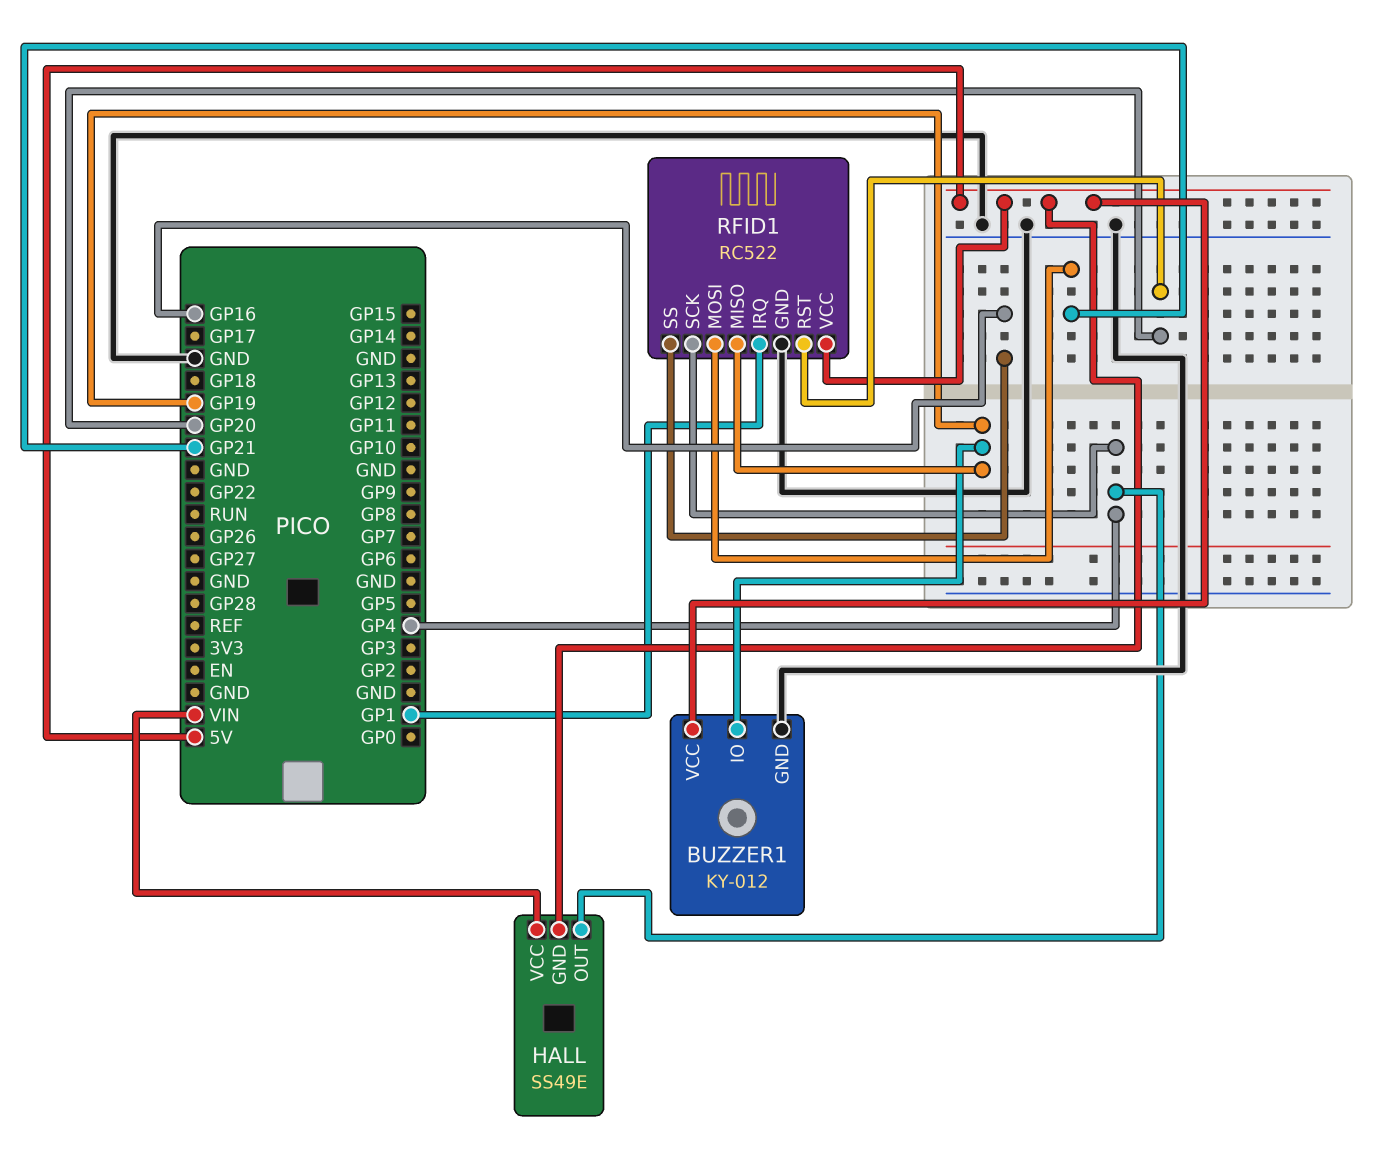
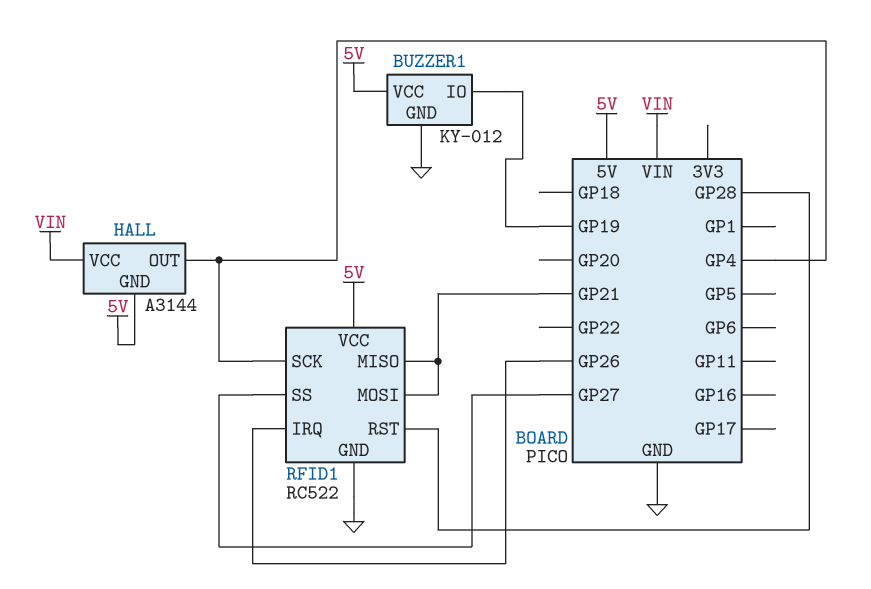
HALL: SS49E -> A3144
RFID1 pin IRQ: GP1 -> GP26
RFID1 pin MISO: GP19 -> GP21
RFID1 pin RST: GP20 -> GP28
RFID1 pin SS: GP16 -> GP27

